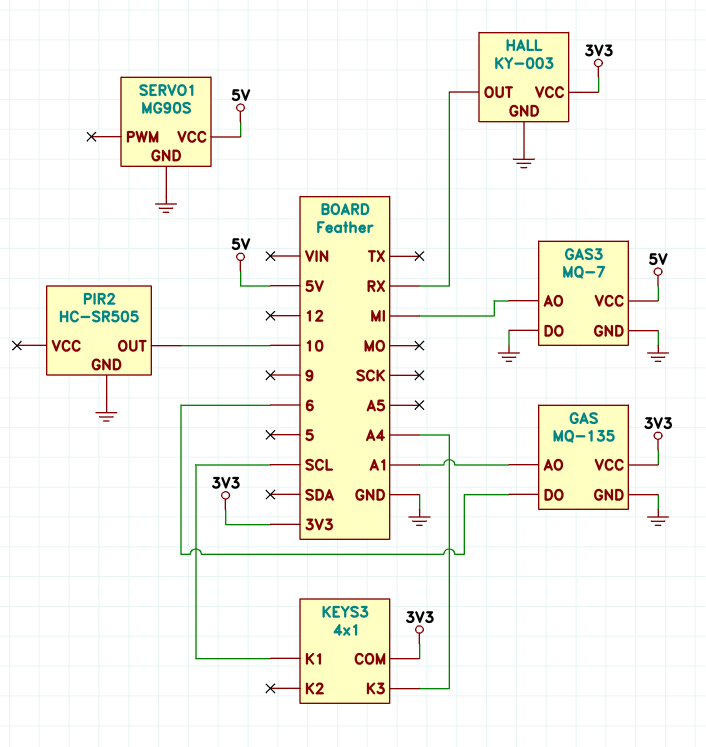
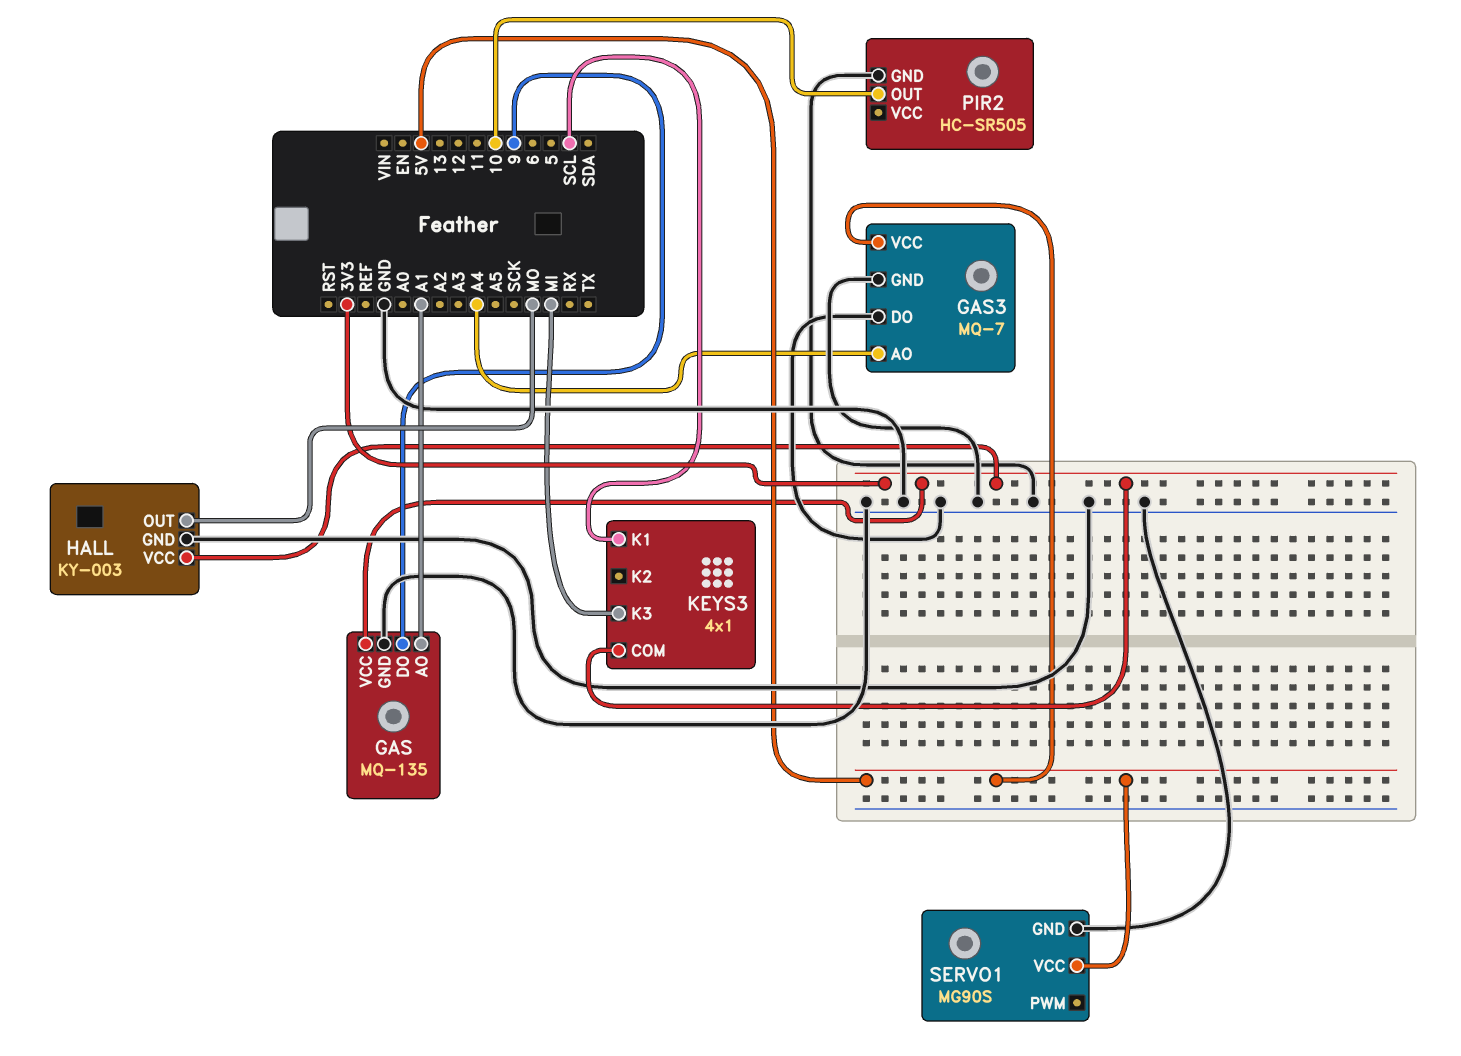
GAS pin DO: 6 -> 9
GAS3 pin AO: MI -> A4
HALL pin OUT: RX -> MO
KEYS3 pin K3: A4 -> MI

